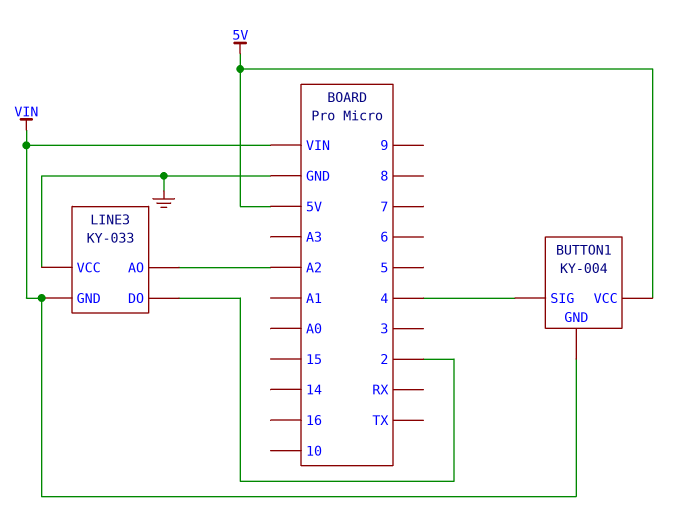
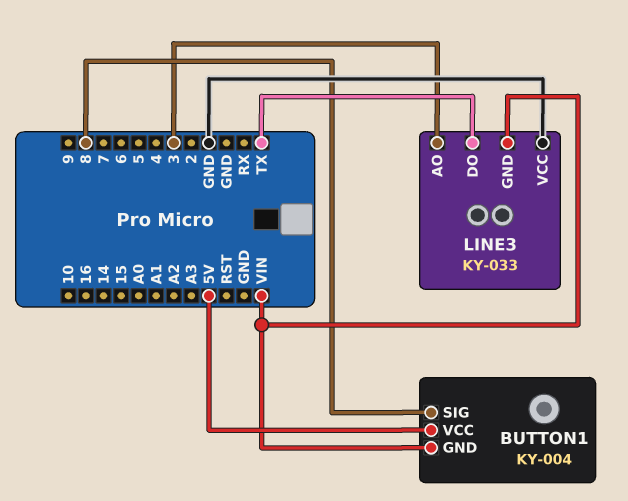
BUTTON1 pin SIG: 4 -> 8
LINE3 pin AO: A2 -> 3
LINE3 pin DO: 2 -> TX

